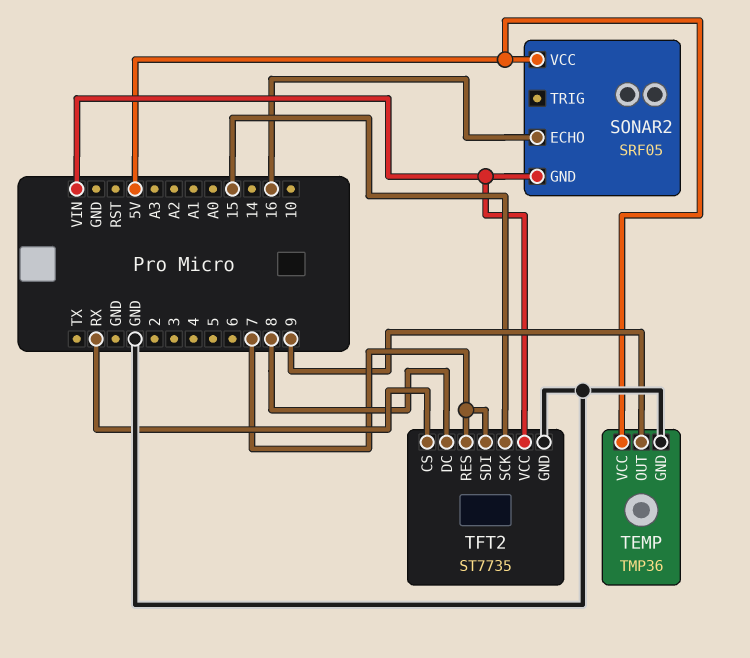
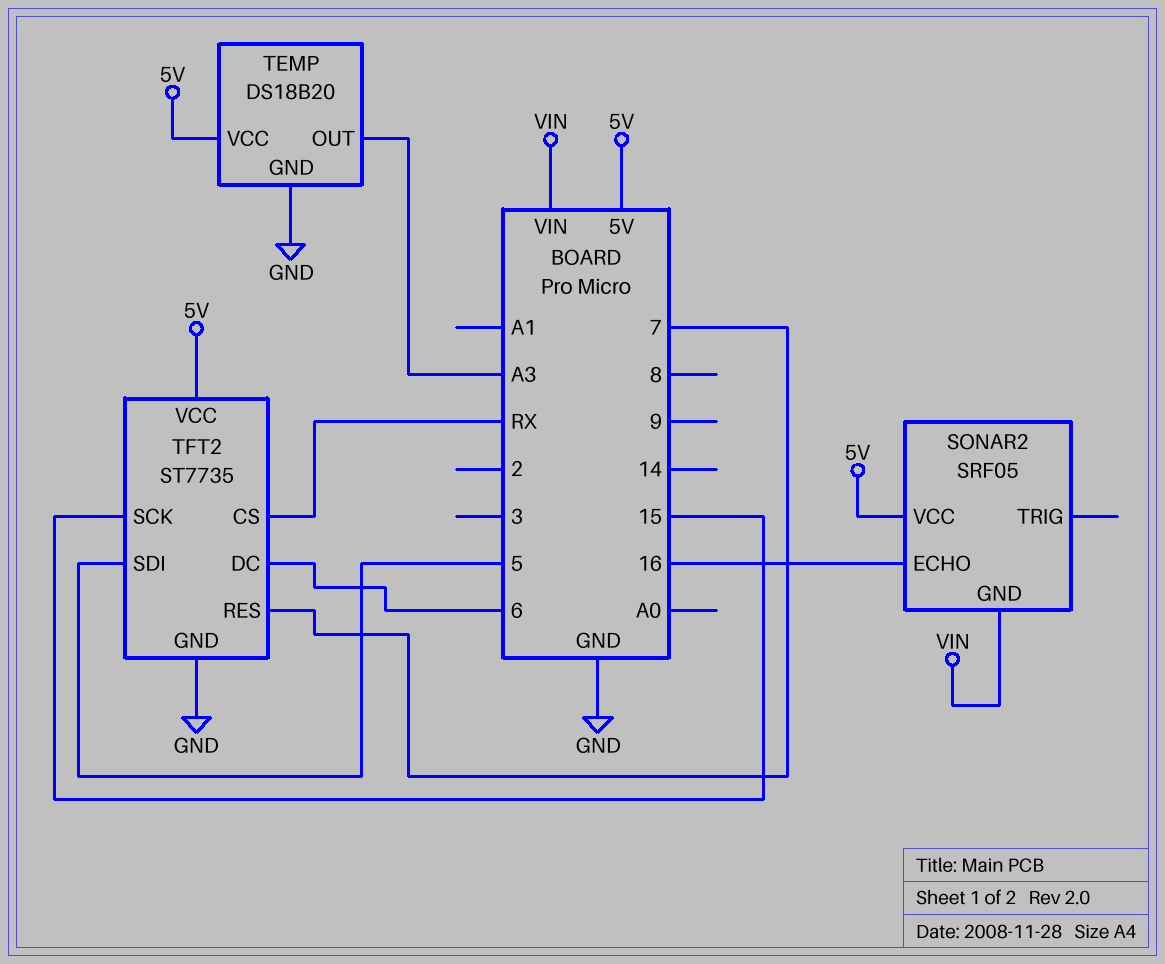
TEMP: TMP36 -> DS18B20
TEMP pin OUT: 9 -> A3
TFT2 pin DC: 8 -> 6
TFT2 pin SDI: 7 -> 5
TFT2 pin VCC: VIN -> 5V

